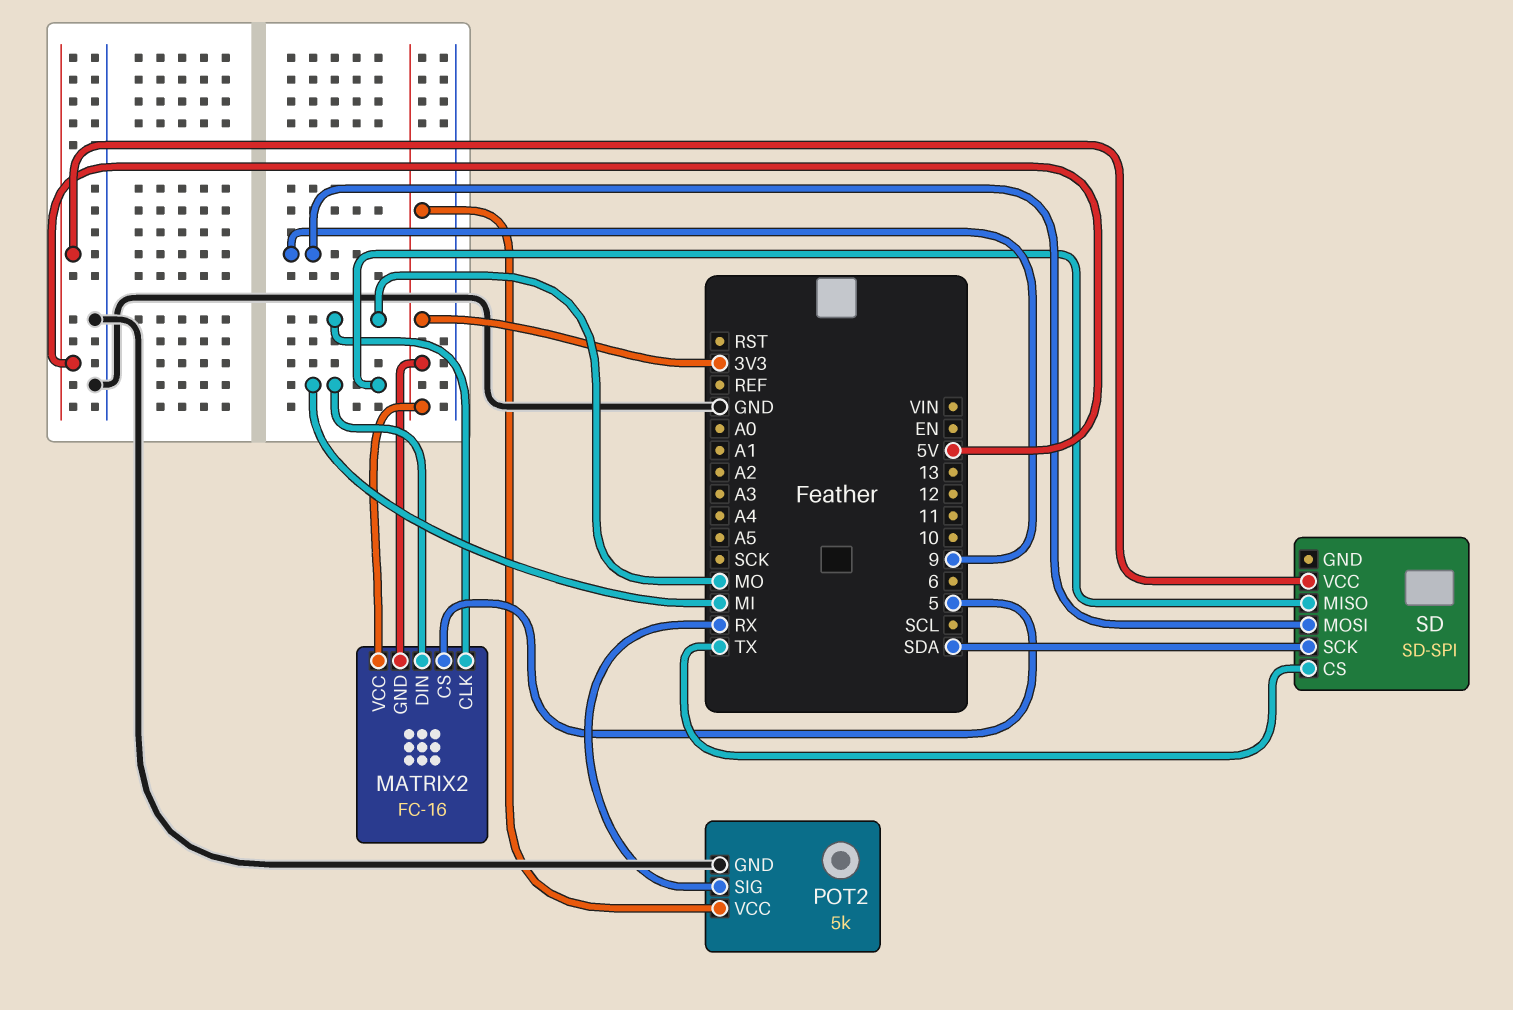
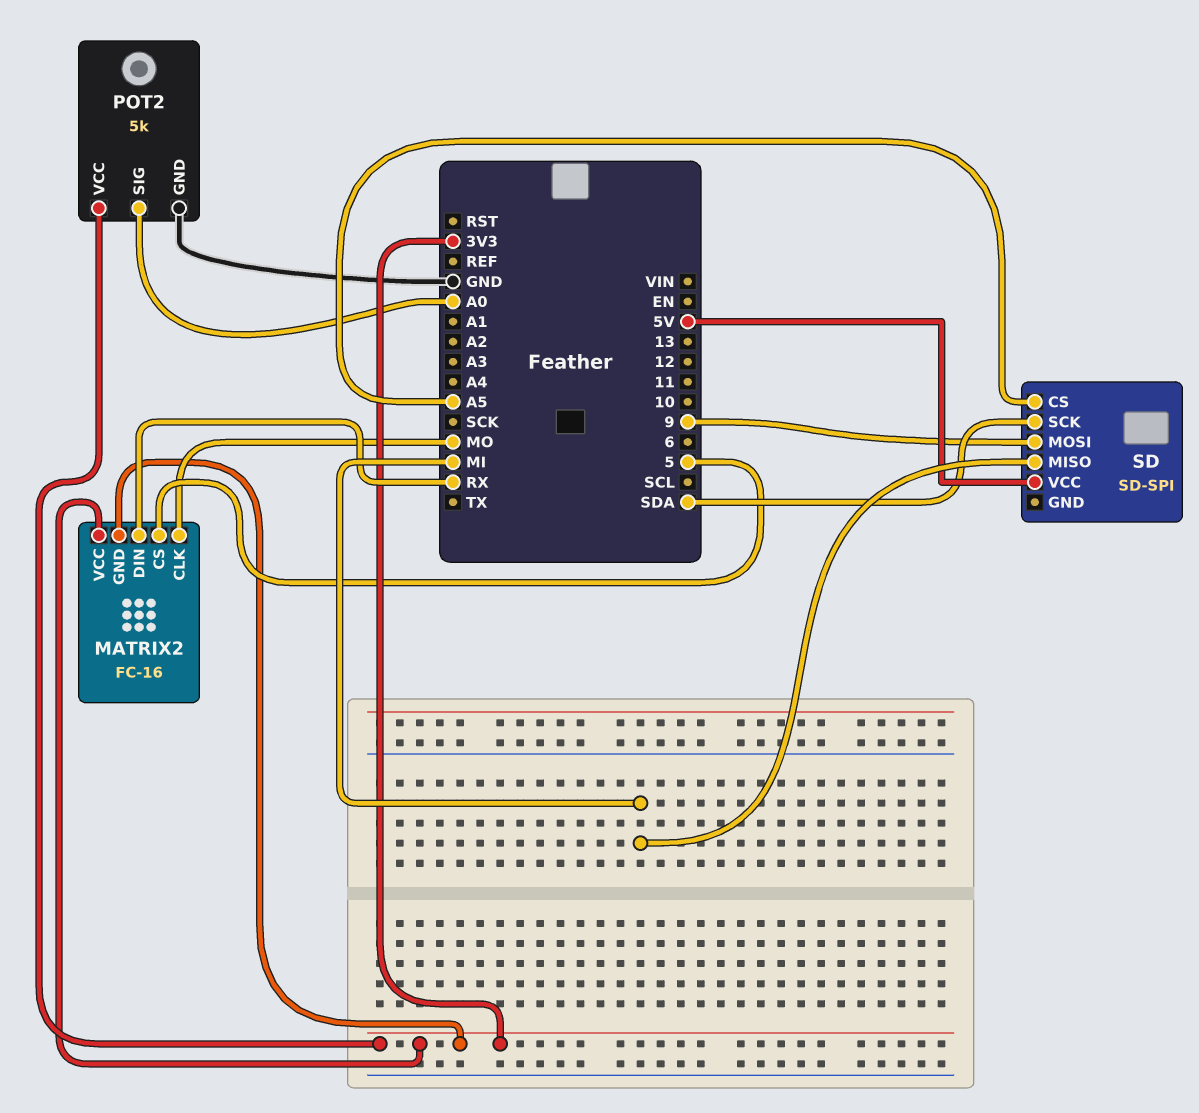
MATRIX2 pin DIN: MI -> RX
POT2 pin SIG: RX -> A0
SD pin CS: TX -> A5

